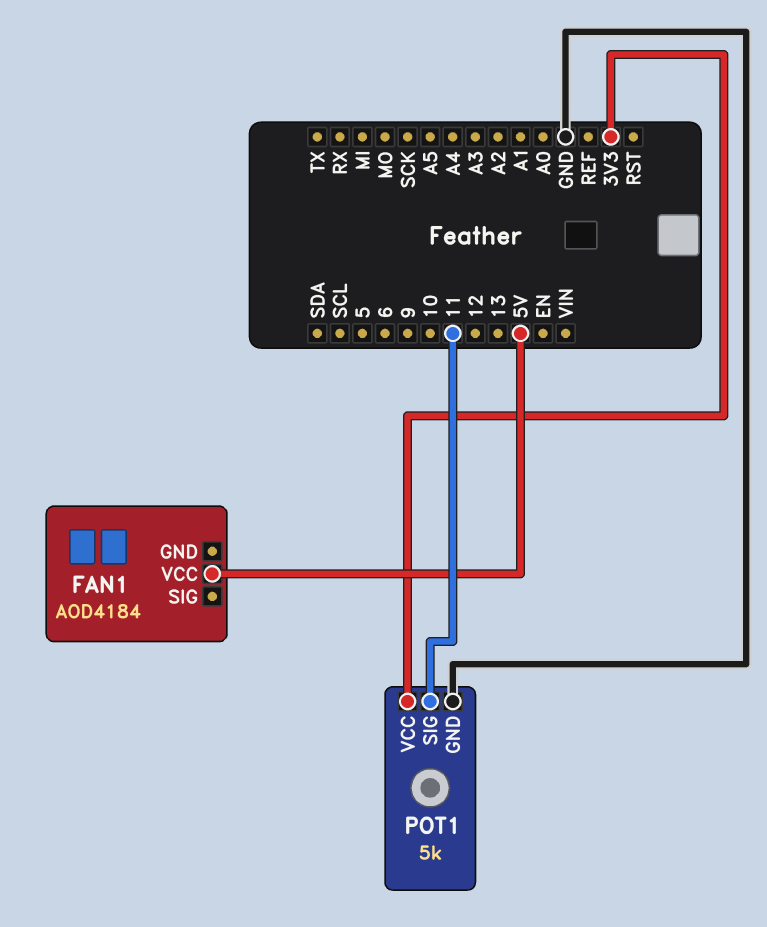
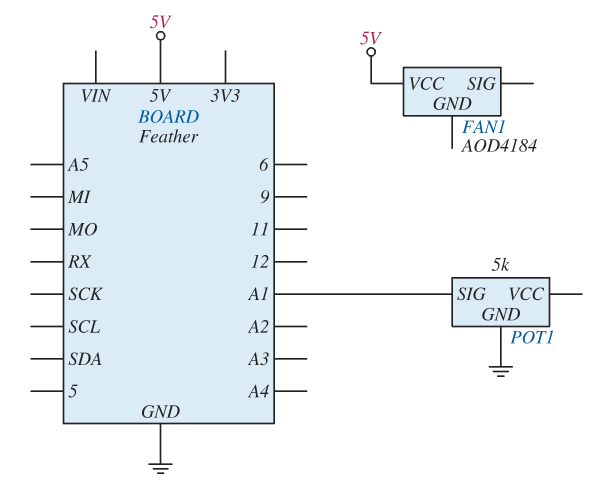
POT1 pin SIG: 11 -> A1
POT1 pin VCC: 3V3 -> none

